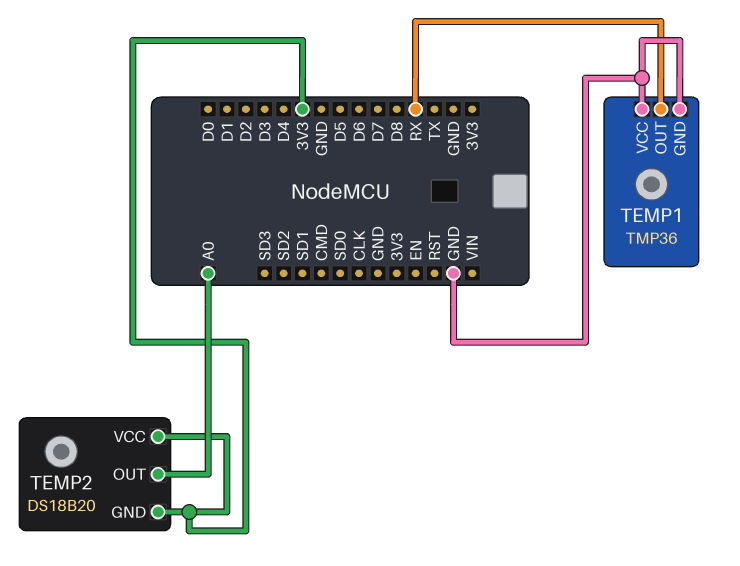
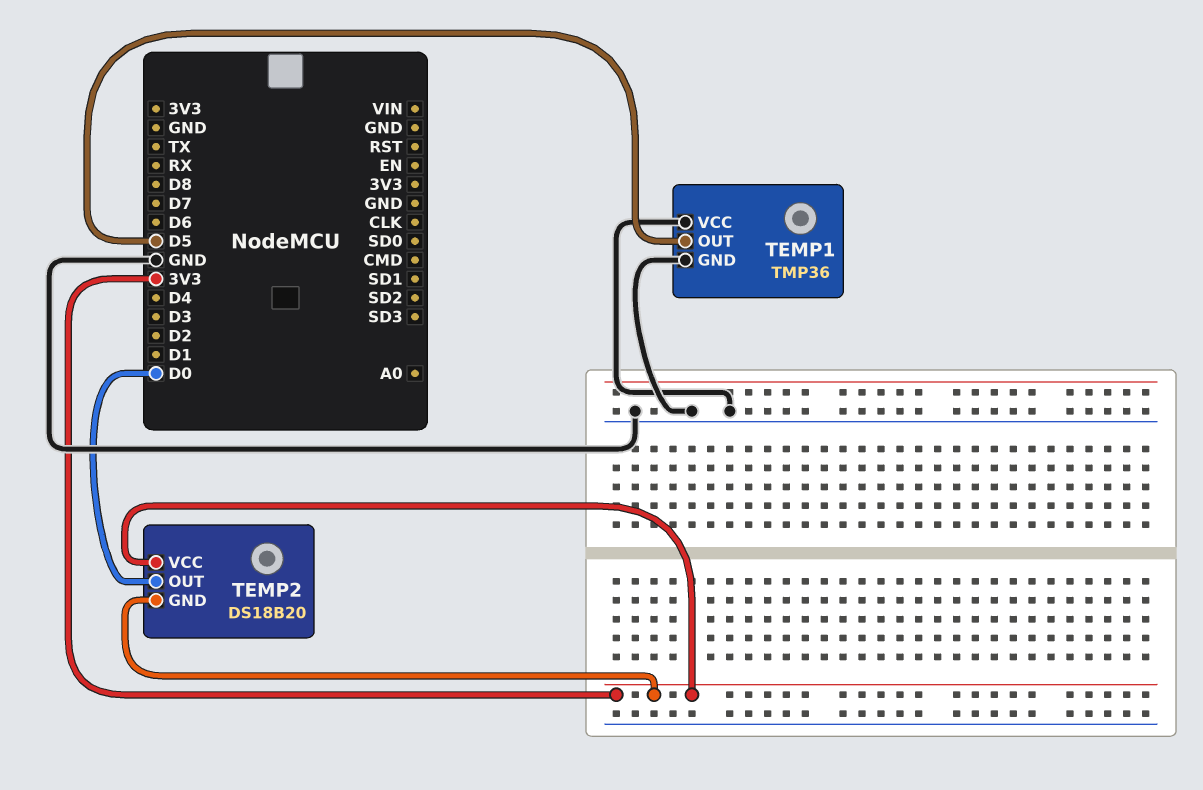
TEMP1 pin OUT: RX -> D5
TEMP2 pin OUT: A0 -> D0

